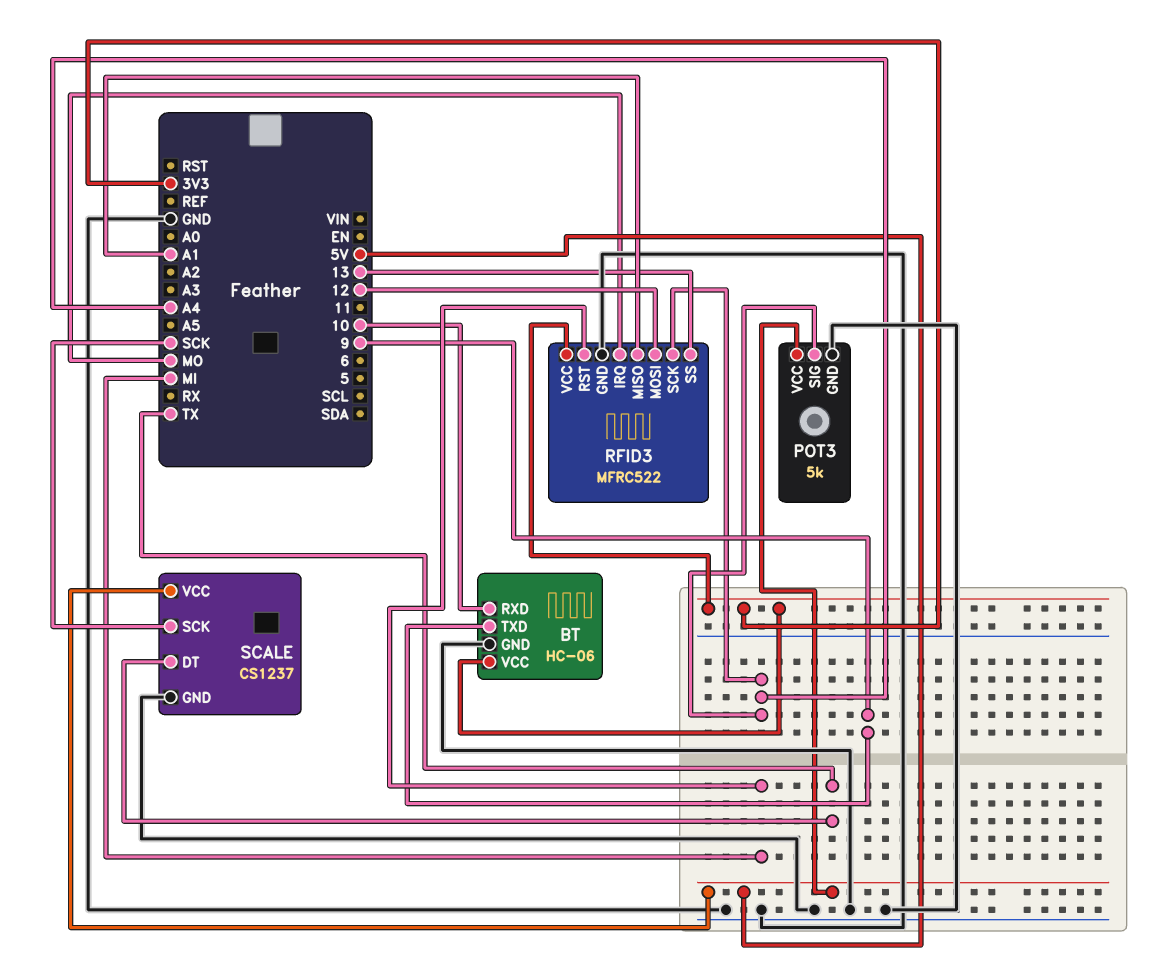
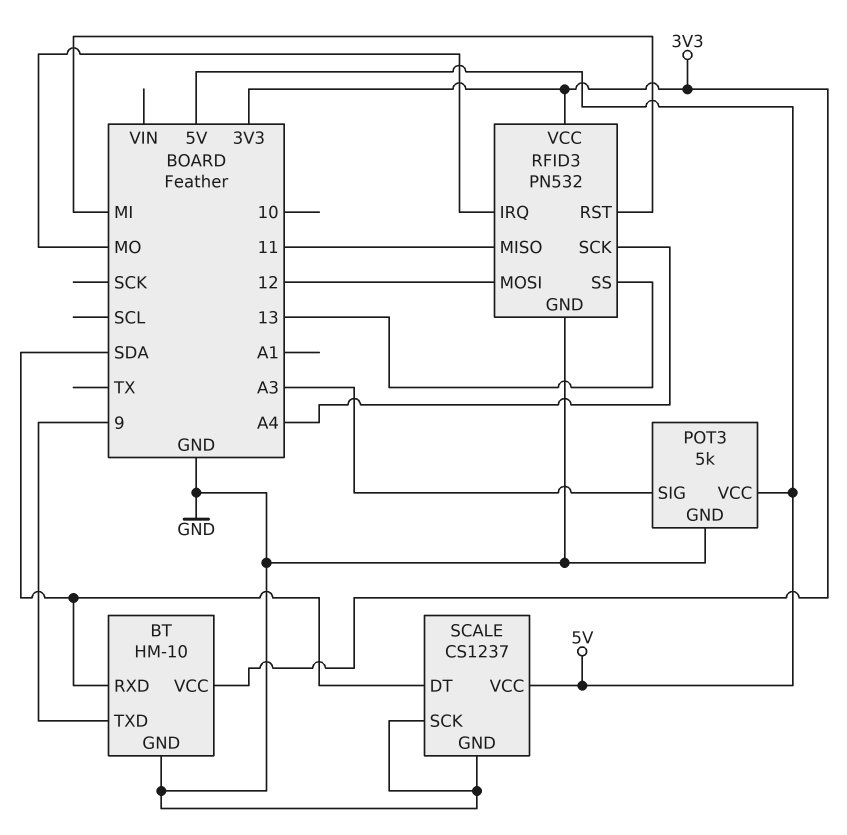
BT: HC-06 -> HM-10
BT pin RXD: 10 -> SDA
POT3 pin SIG: A4 -> A3
RFID3: MFRC522 -> PN532
RFID3 pin MISO: A1 -> 11
SCALE pin DT: TX -> SDA
SCALE pin SCK: SCK -> GND

